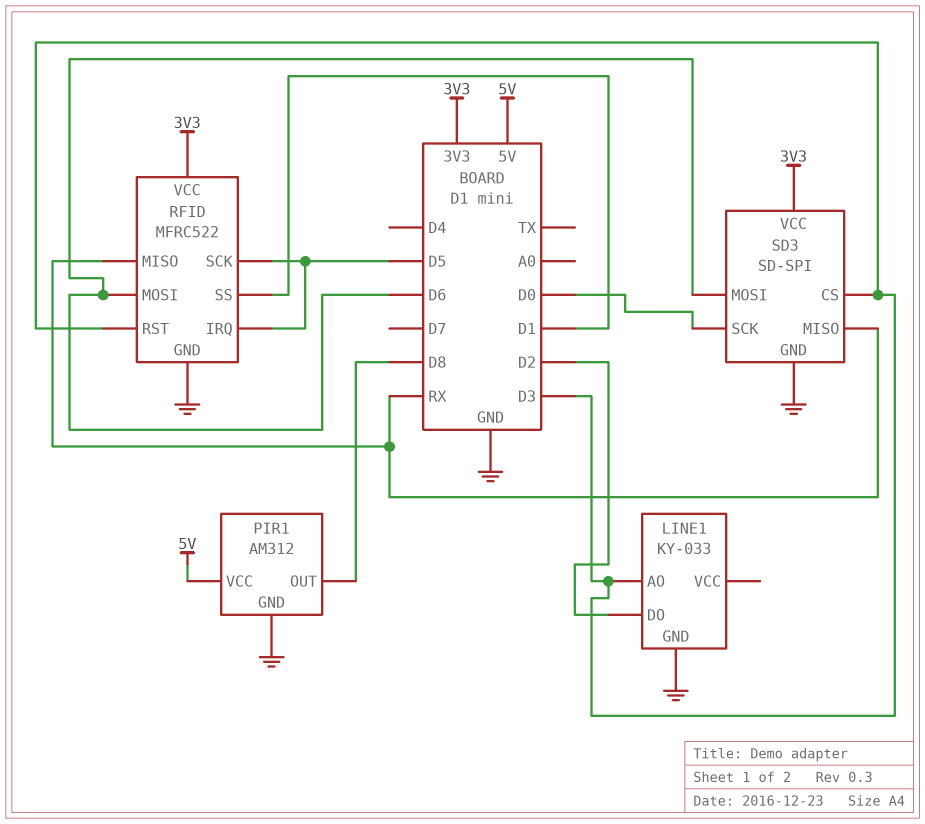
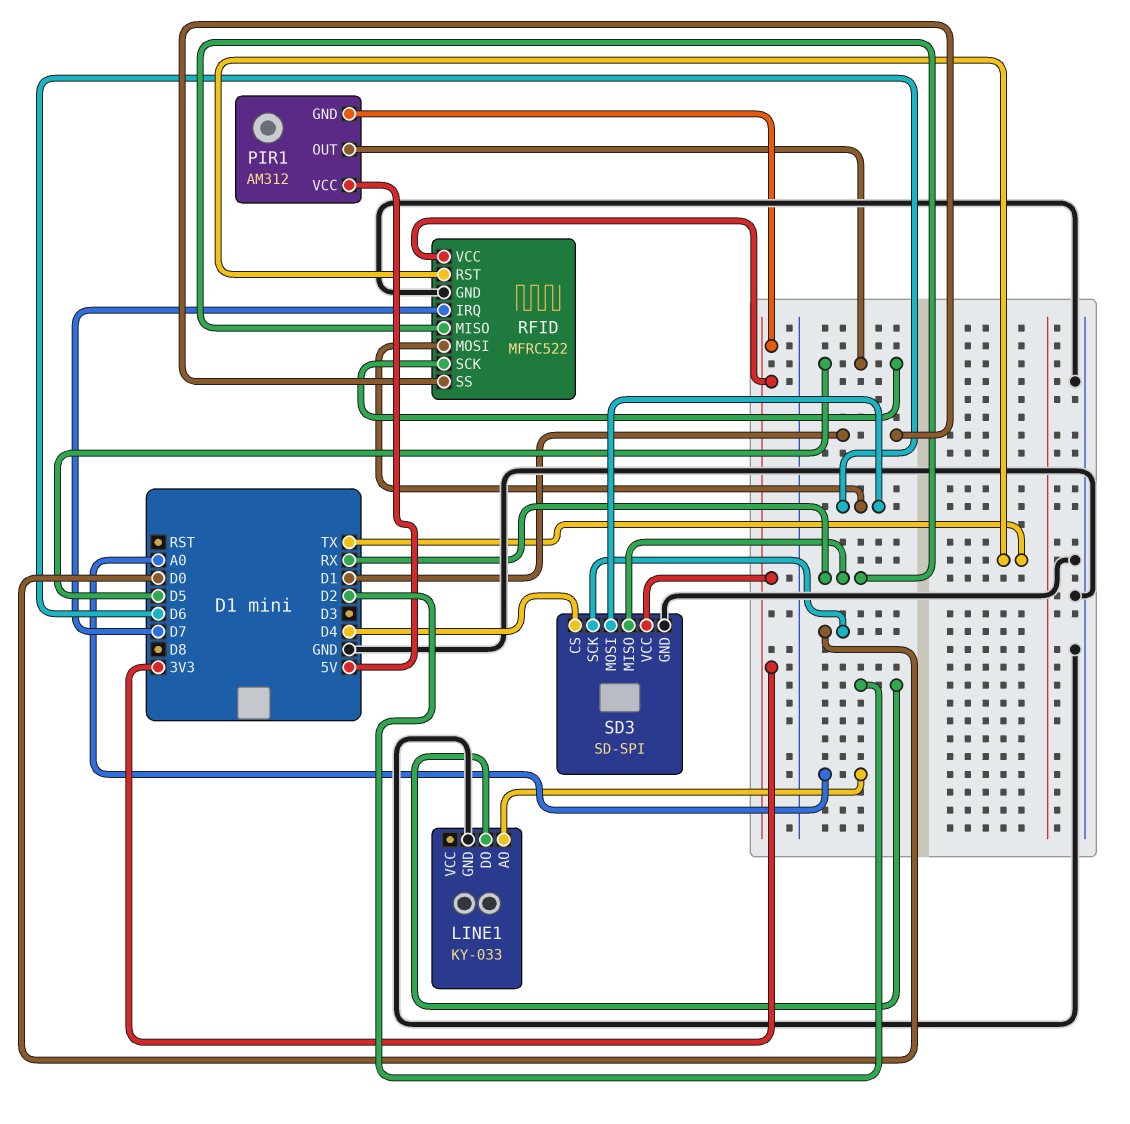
LINE1 pin AO: D3 -> A0
PIR1 pin GND: GND -> 3V3
PIR1 pin OUT: D8 -> D5
RFID pin IRQ: D5 -> D7
RFID pin RST: D3 -> TX
SD3 pin CS: D3 -> D4

